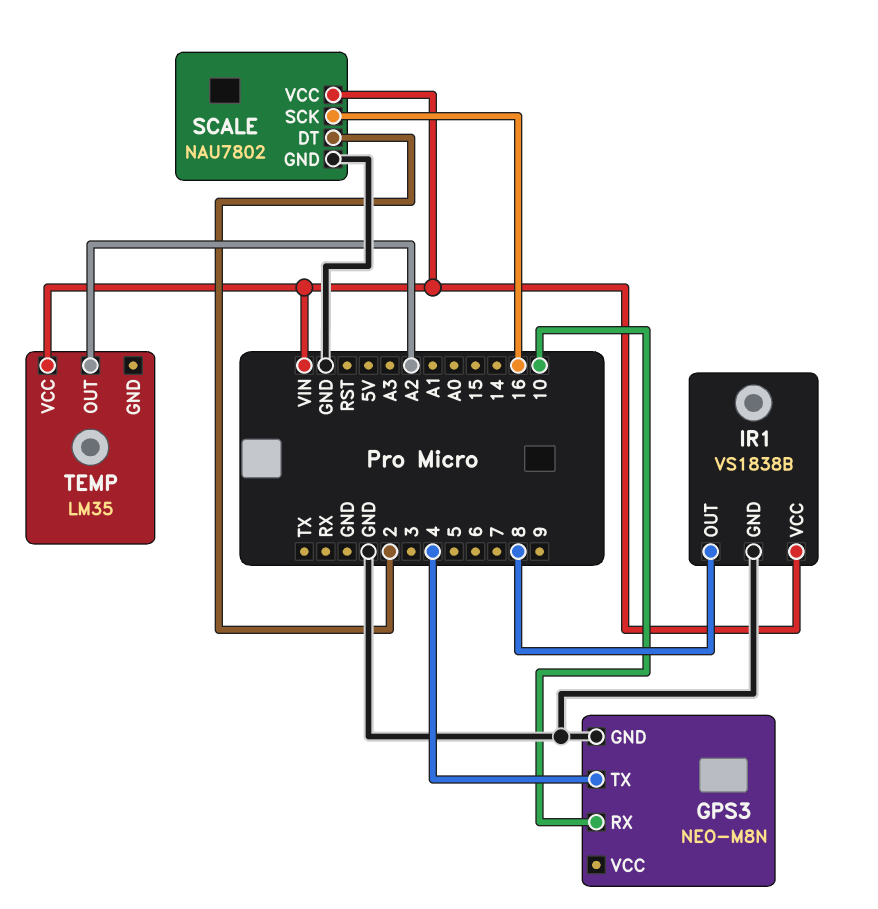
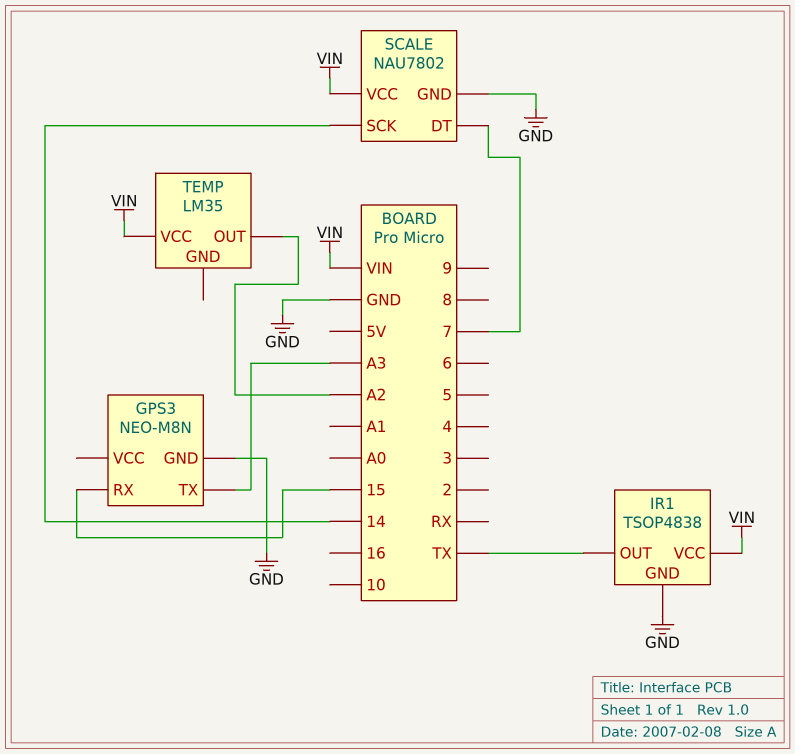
GPS3 pin RX: 10 -> 15
GPS3 pin TX: 4 -> A3
IR1: VS1838B -> TSOP4838
IR1 pin OUT: 8 -> TX
SCALE pin DT: 2 -> 7
SCALE pin SCK: 16 -> 14

